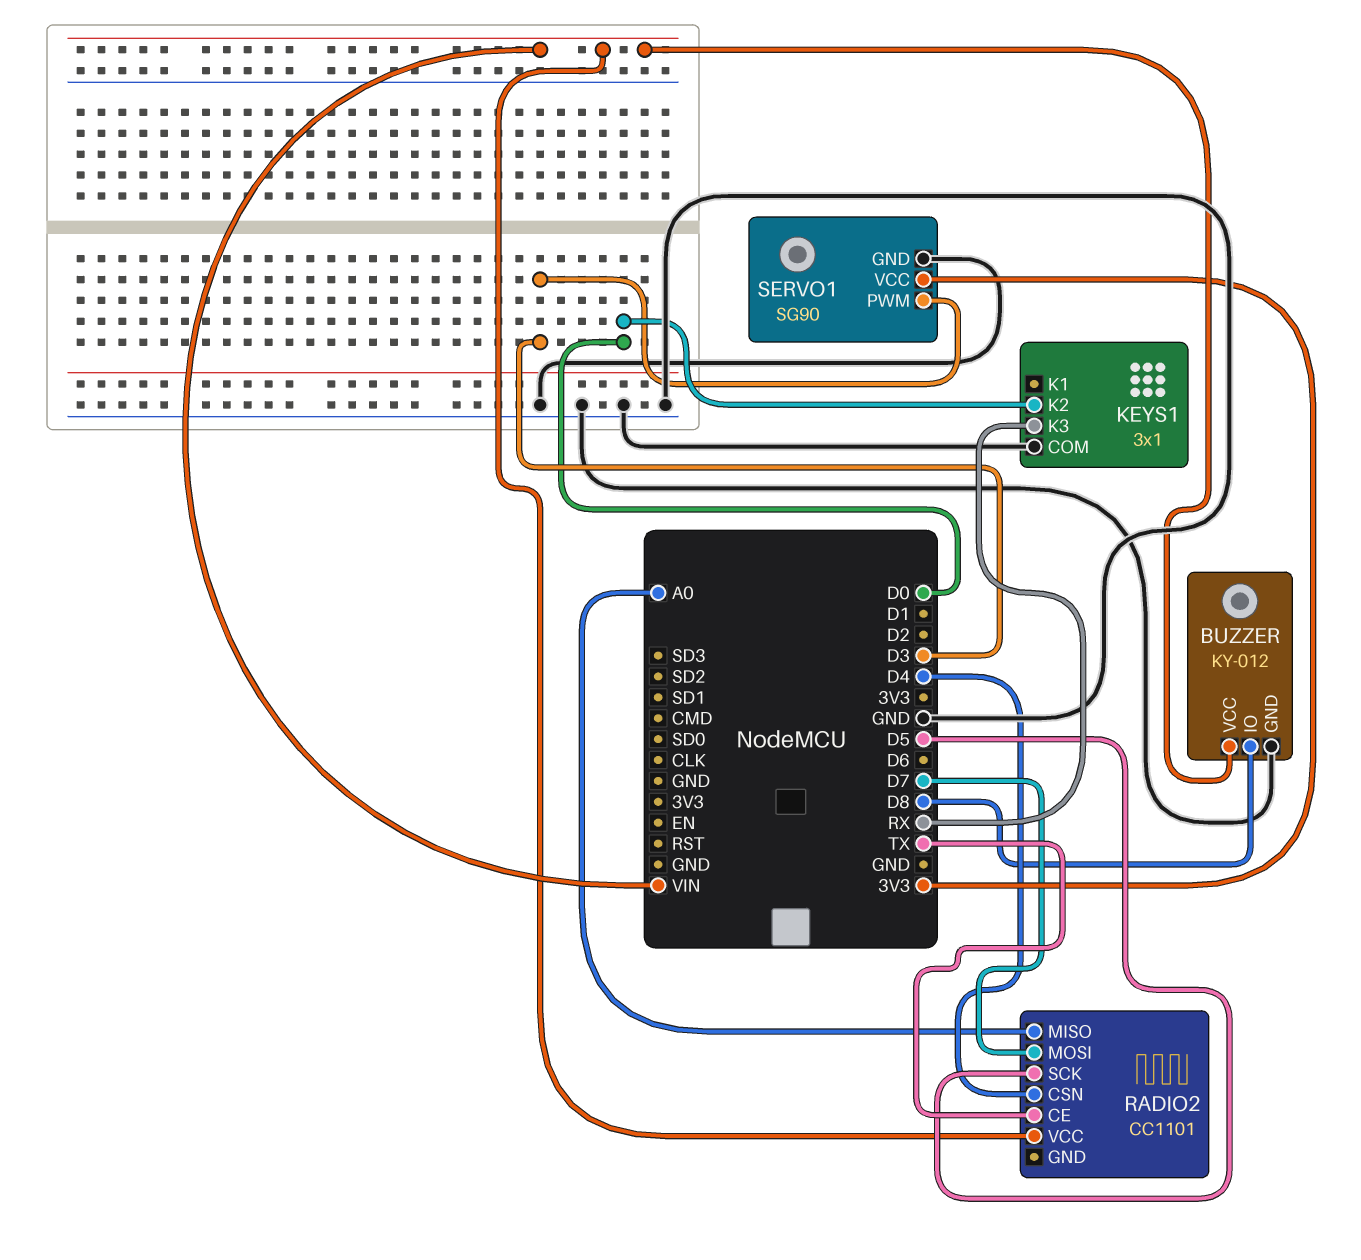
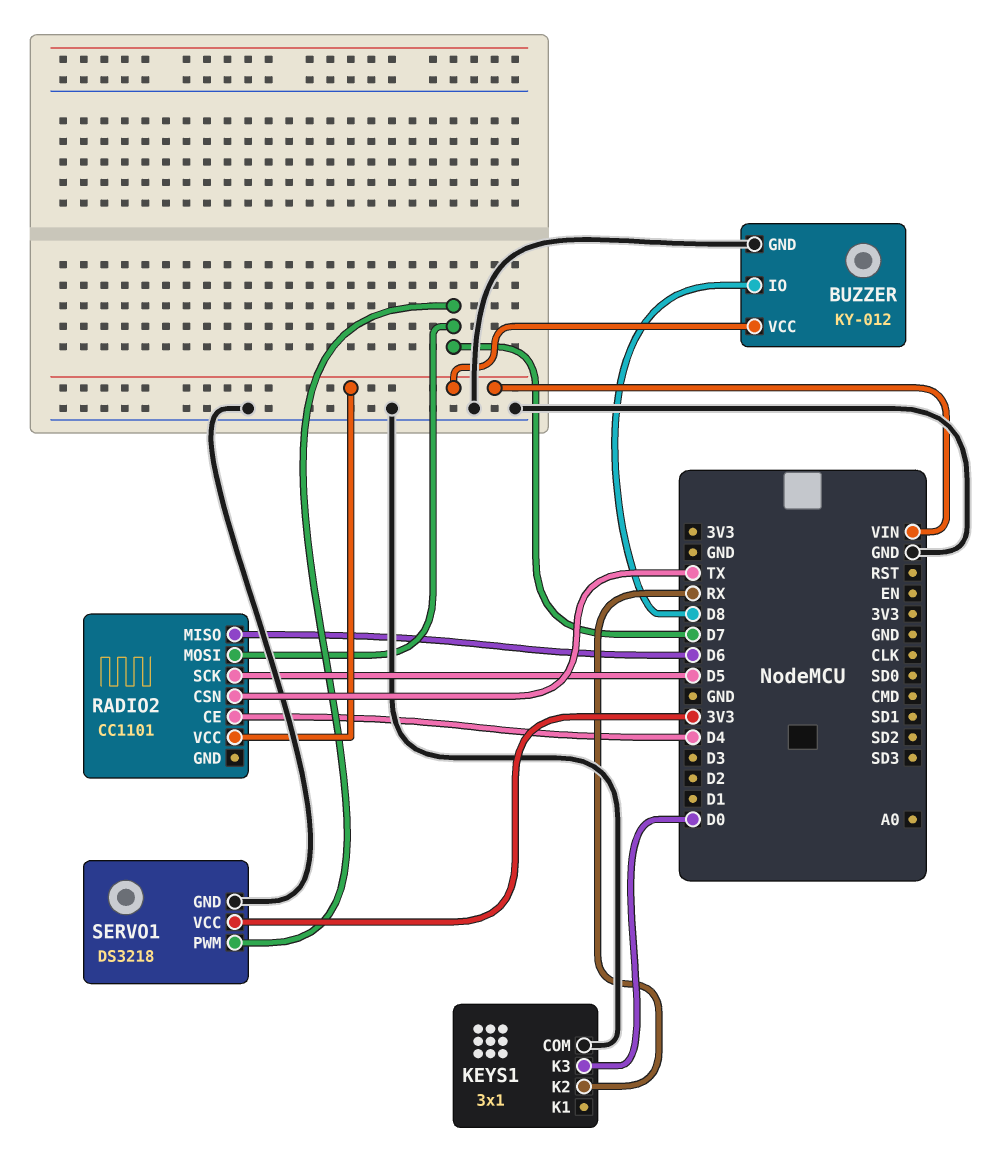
KEYS1 pin K2: D0 -> RX
KEYS1 pin K3: RX -> D0
RADIO2 pin CE: TX -> D4
RADIO2 pin CSN: D4 -> TX
RADIO2 pin MISO: A0 -> D6
SERVO1: SG90 -> DS3218
SERVO1 pin PWM: D3 -> D7

